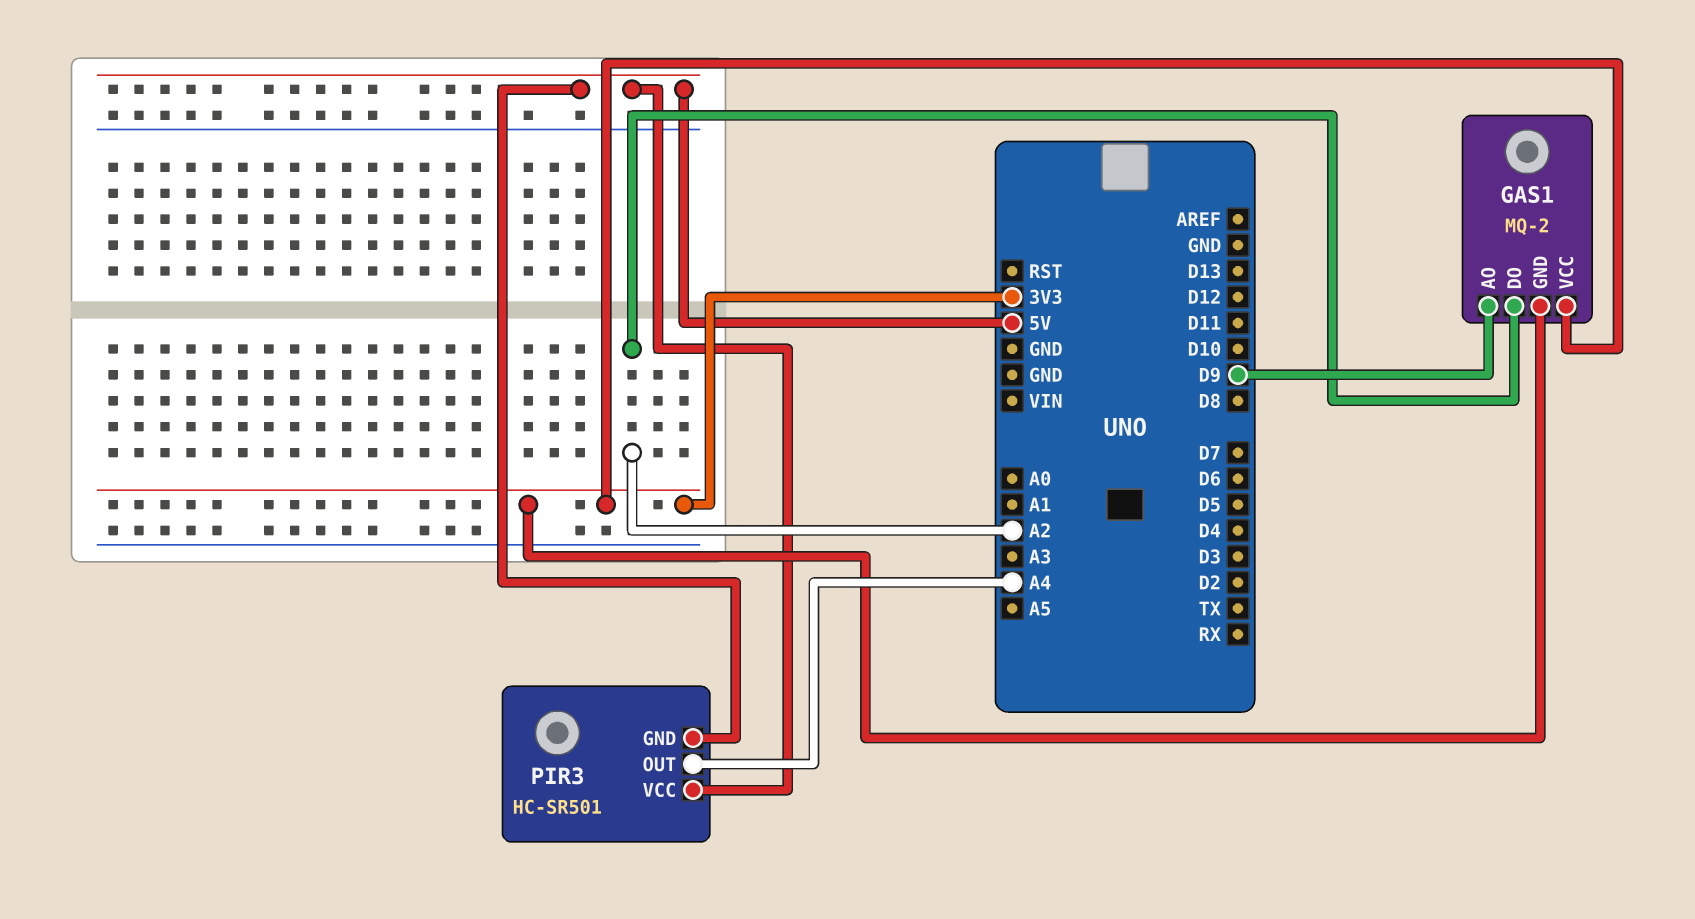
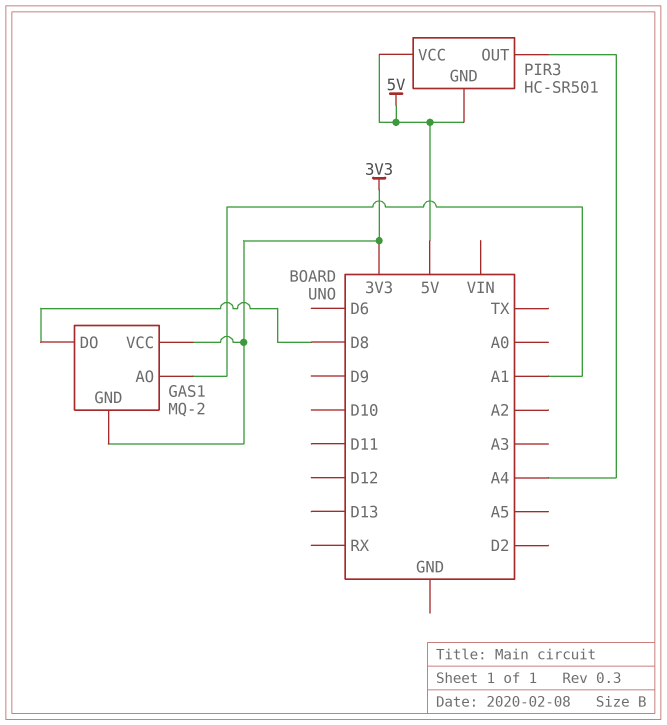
GAS1 pin AO: D9 -> A1
GAS1 pin DO: A2 -> D8

